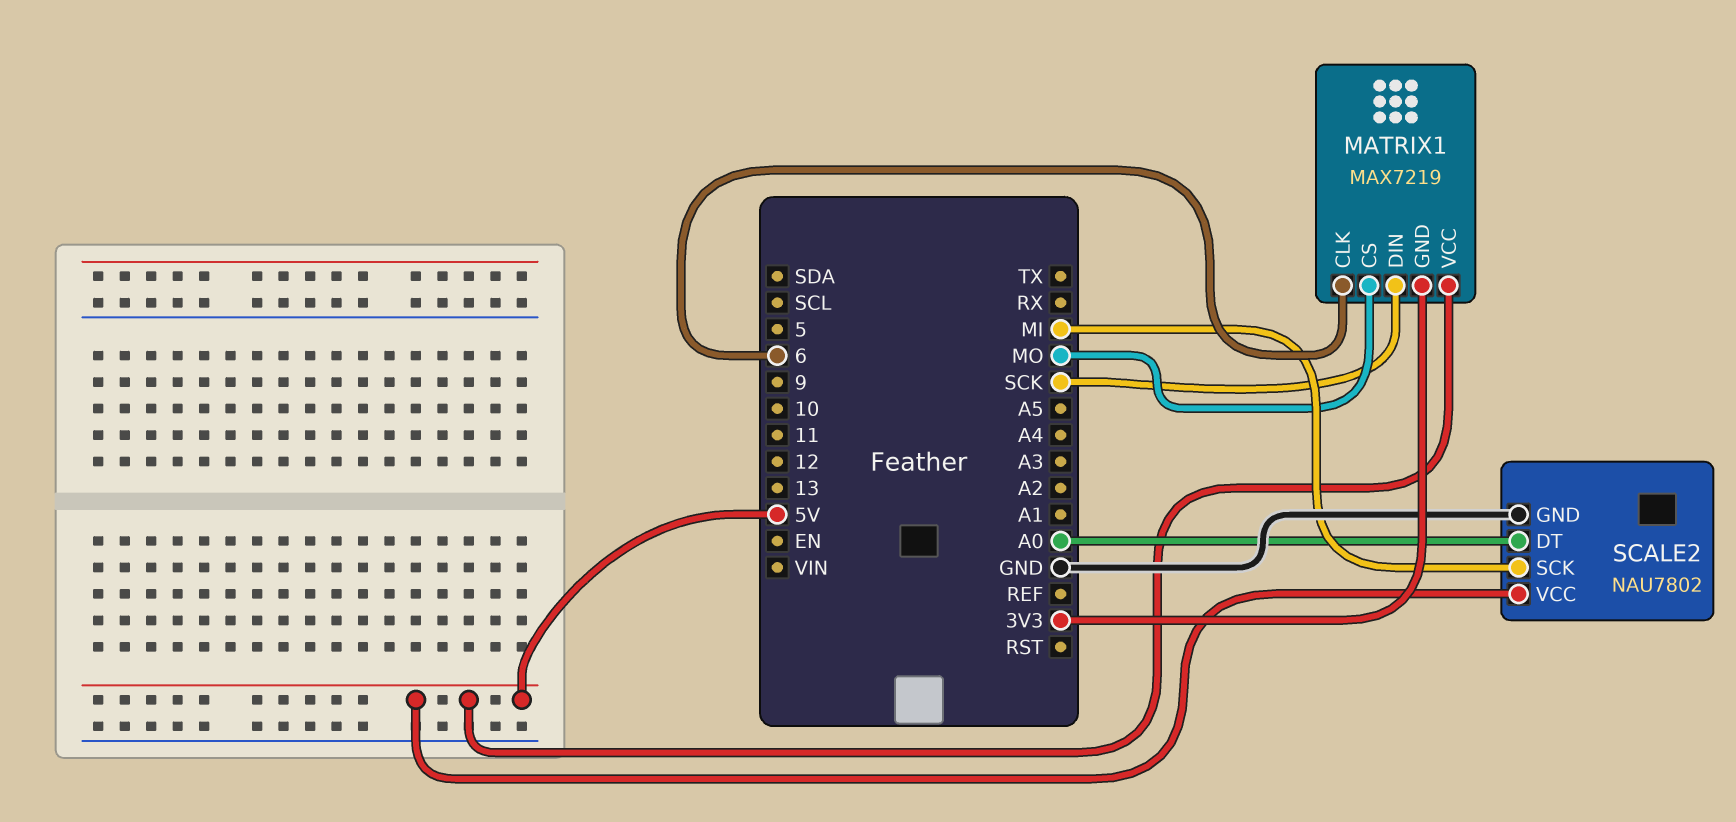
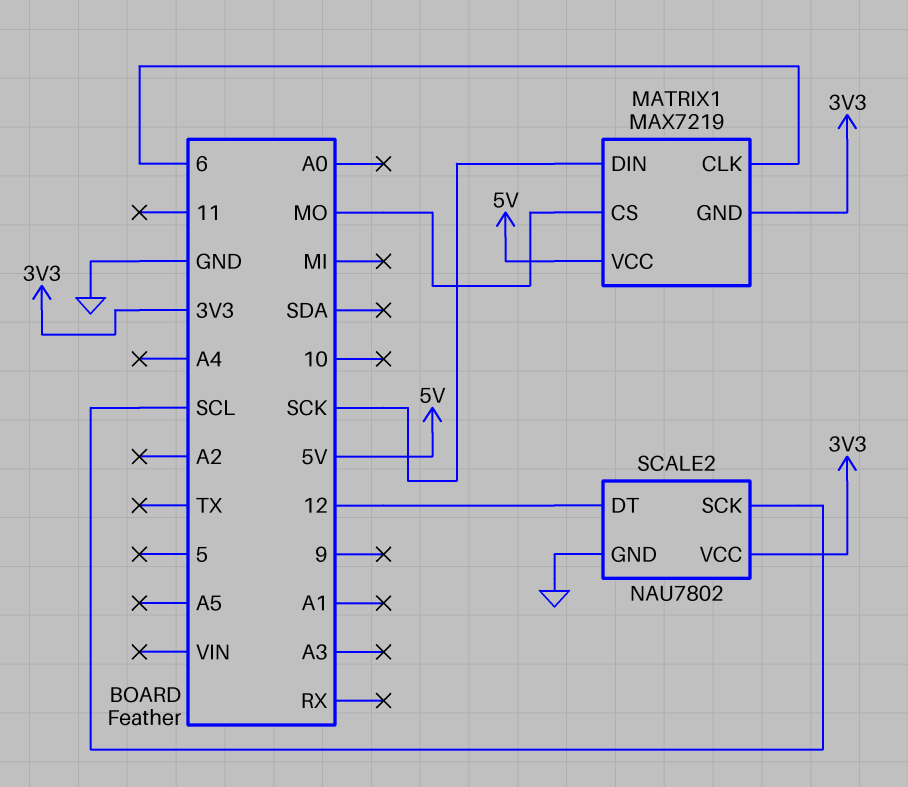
SCALE2 pin DT: A0 -> 12
SCALE2 pin SCK: MI -> SCL
SCALE2 pin VCC: 5V -> 3V3

